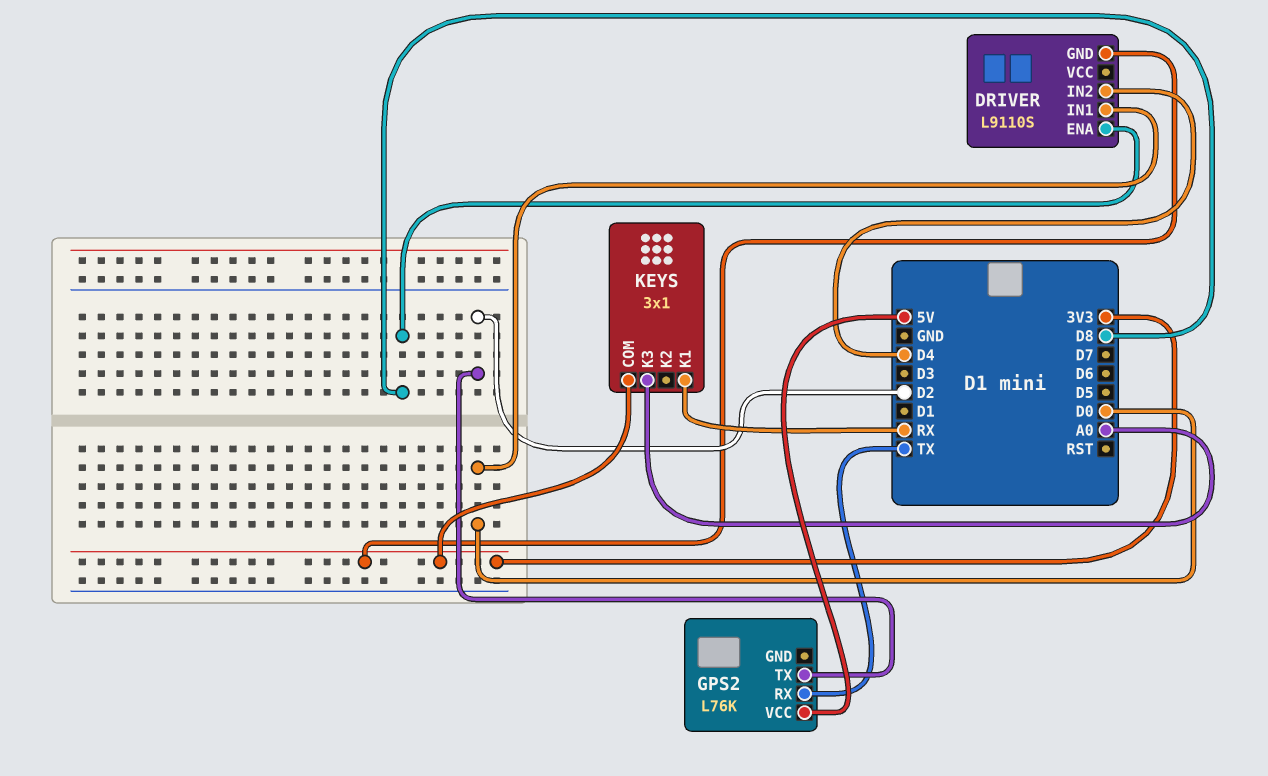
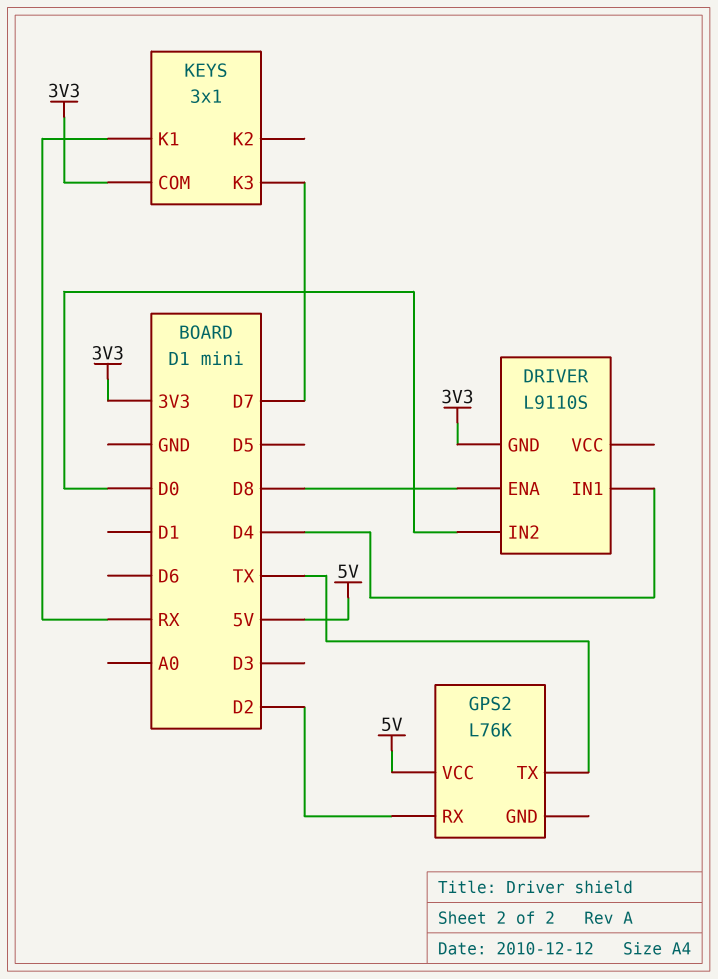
DRIVER pin IN1: D0 -> D4
DRIVER pin IN2: D4 -> D0
GPS2 pin RX: TX -> D2
GPS2 pin TX: D2 -> TX
KEYS pin K3: A0 -> D7

